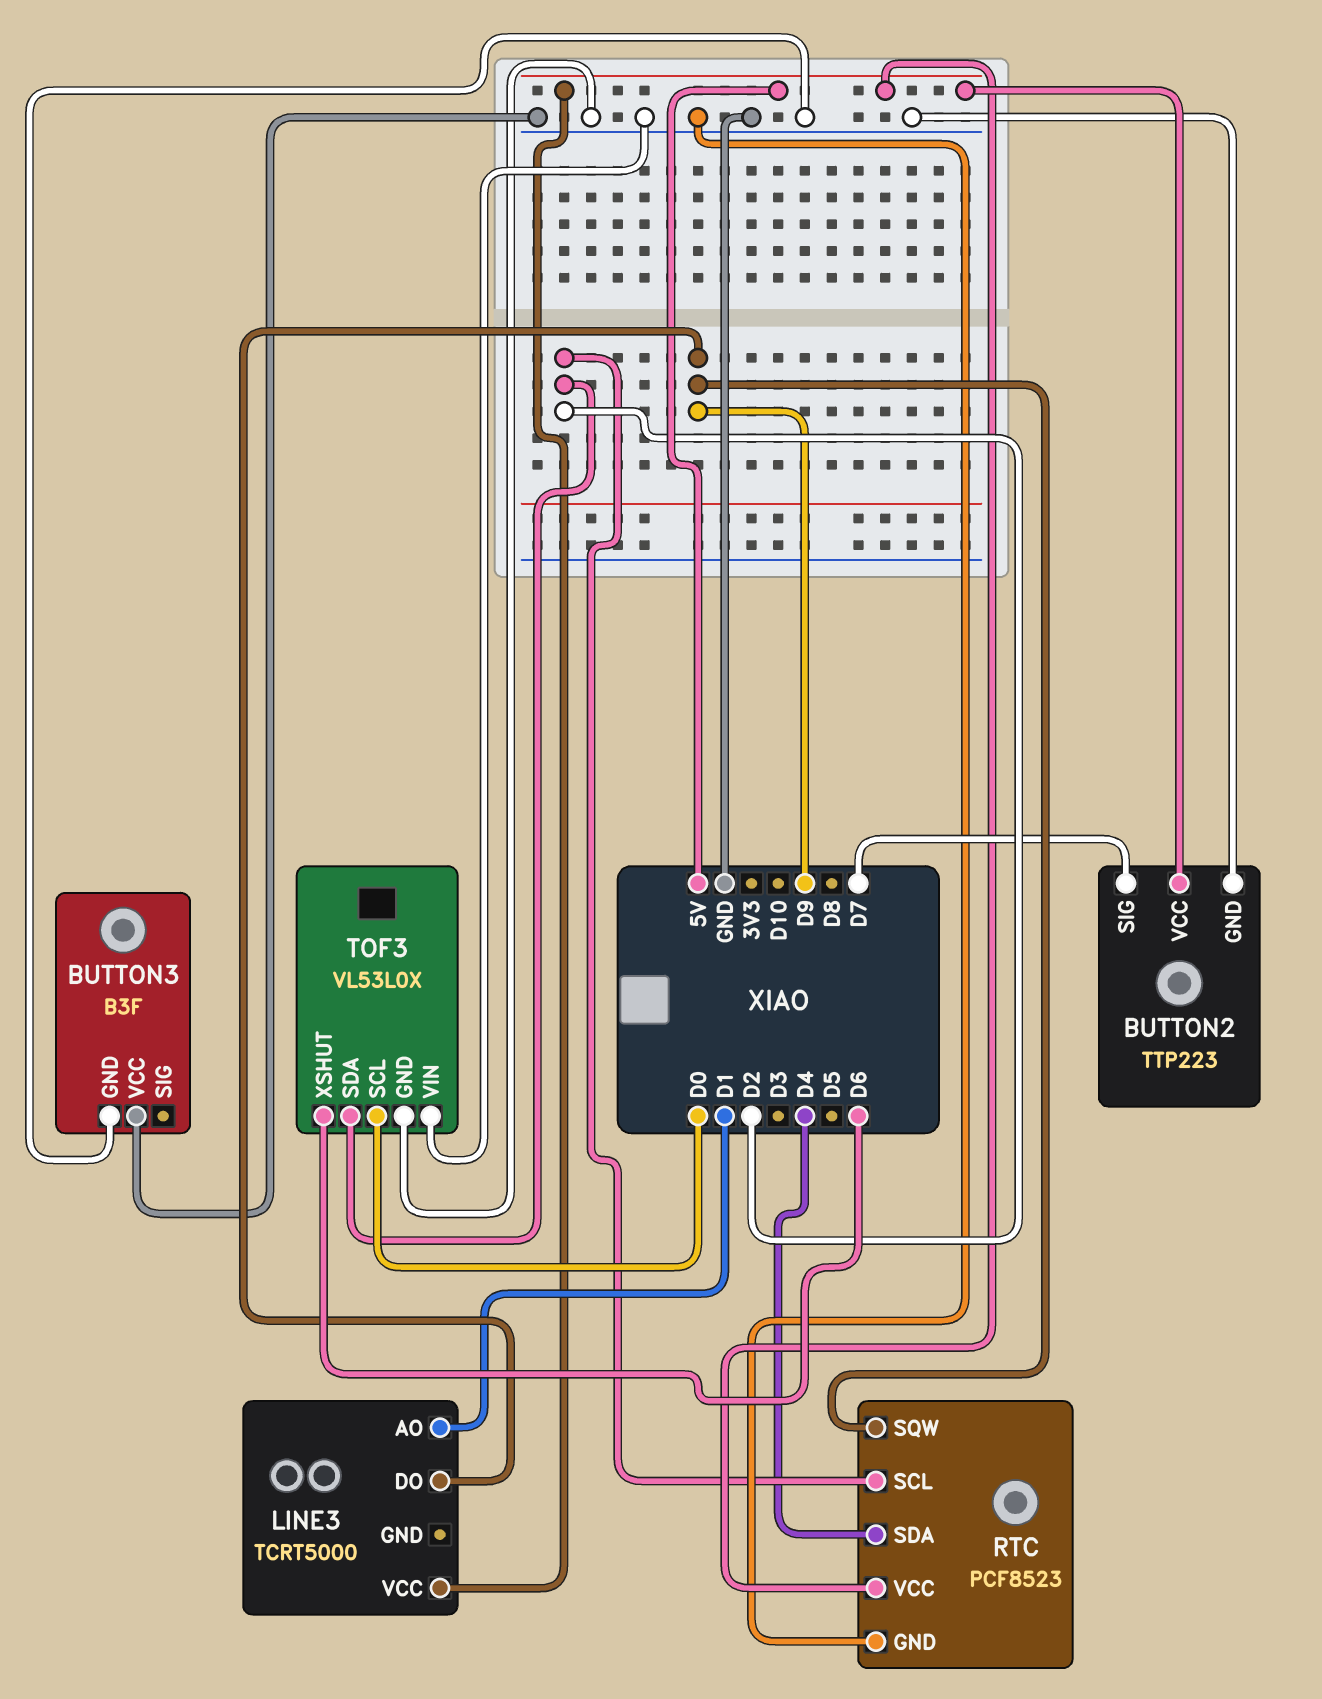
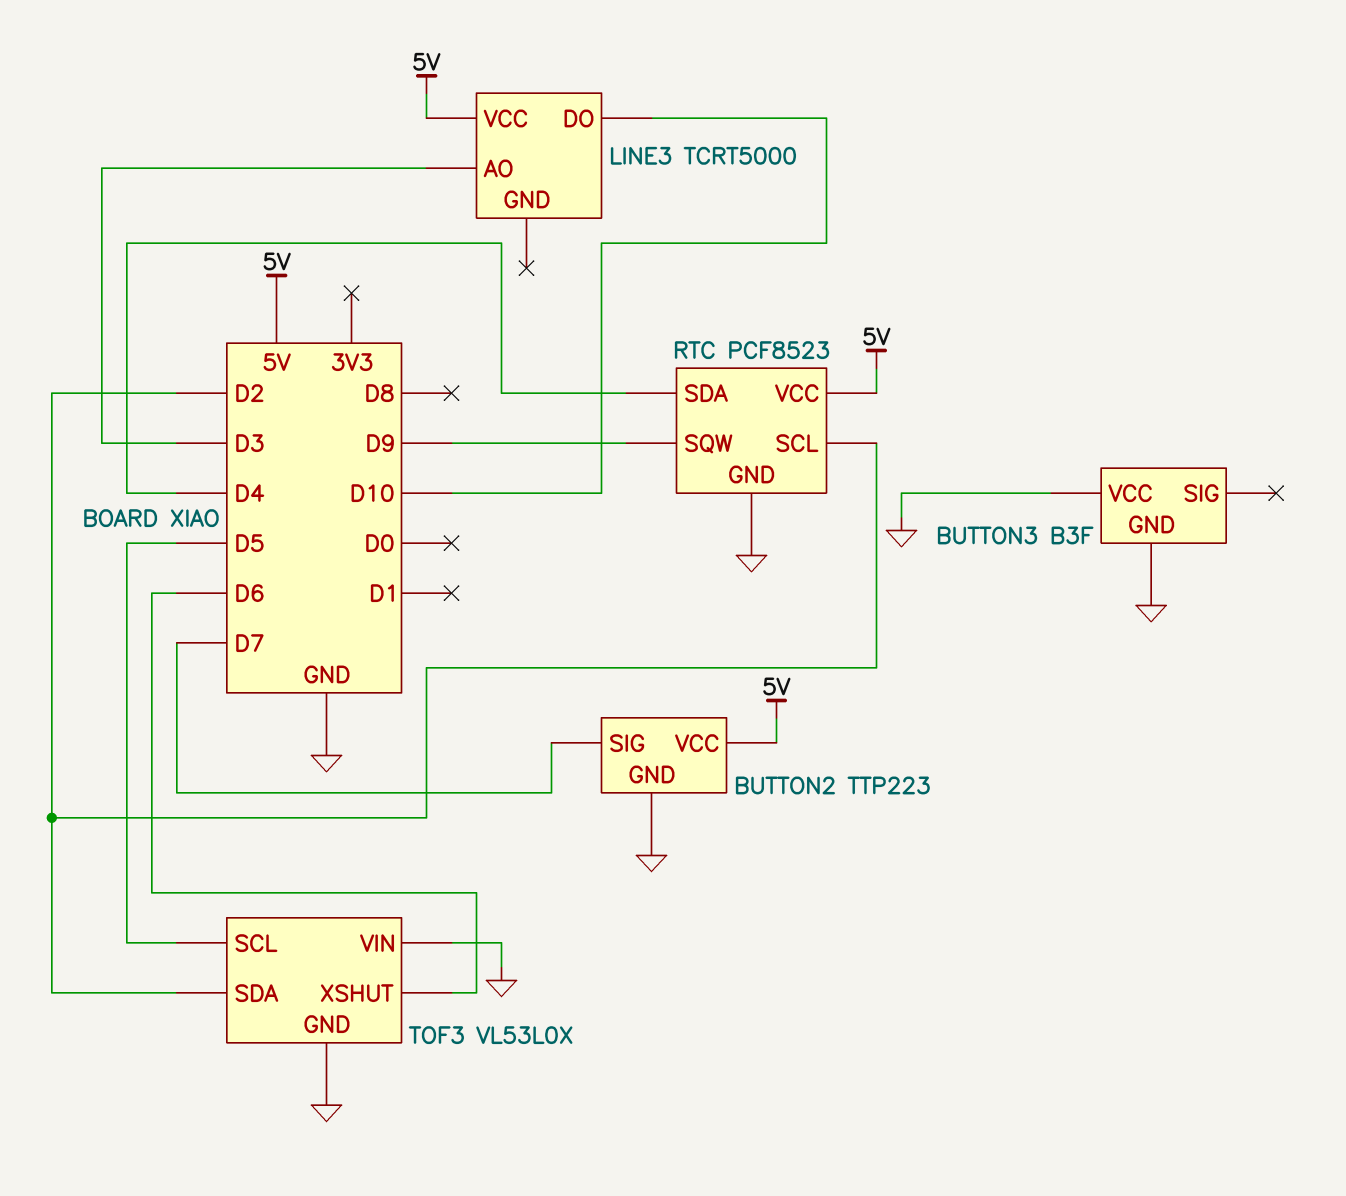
LINE3 pin AO: D1 -> D3
LINE3 pin DO: D9 -> D10
TOF3 pin SCL: D0 -> D5

